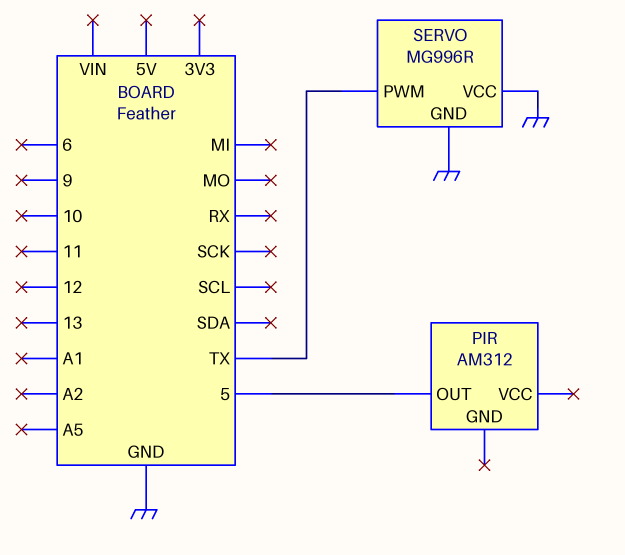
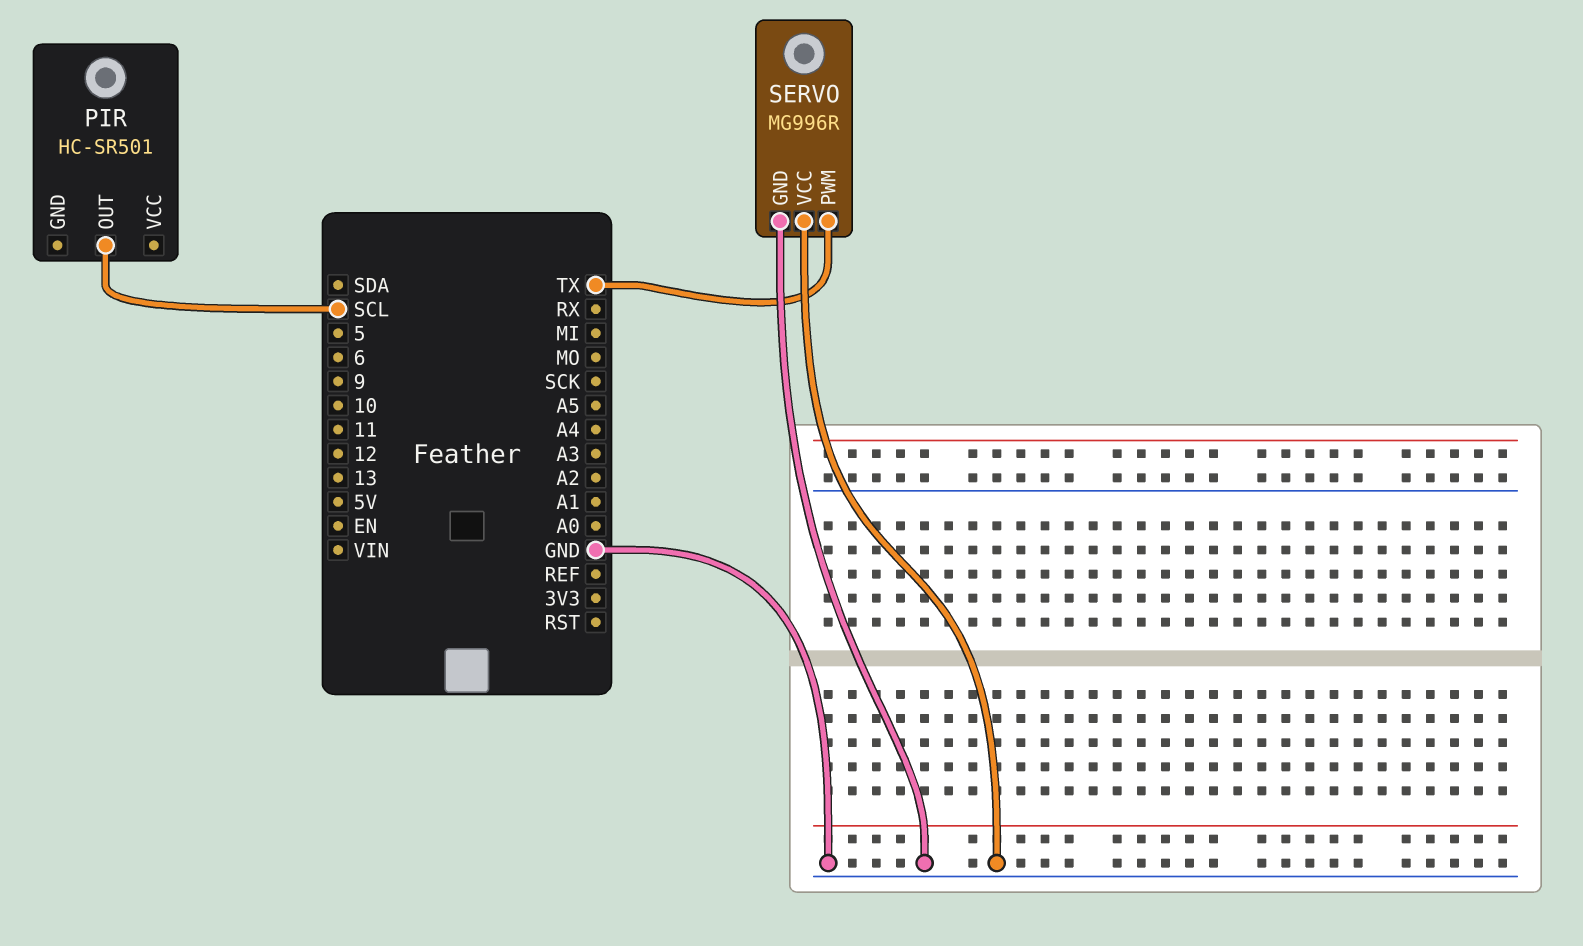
PIR: AM312 -> HC-SR501
PIR pin OUT: 5 -> SCL

